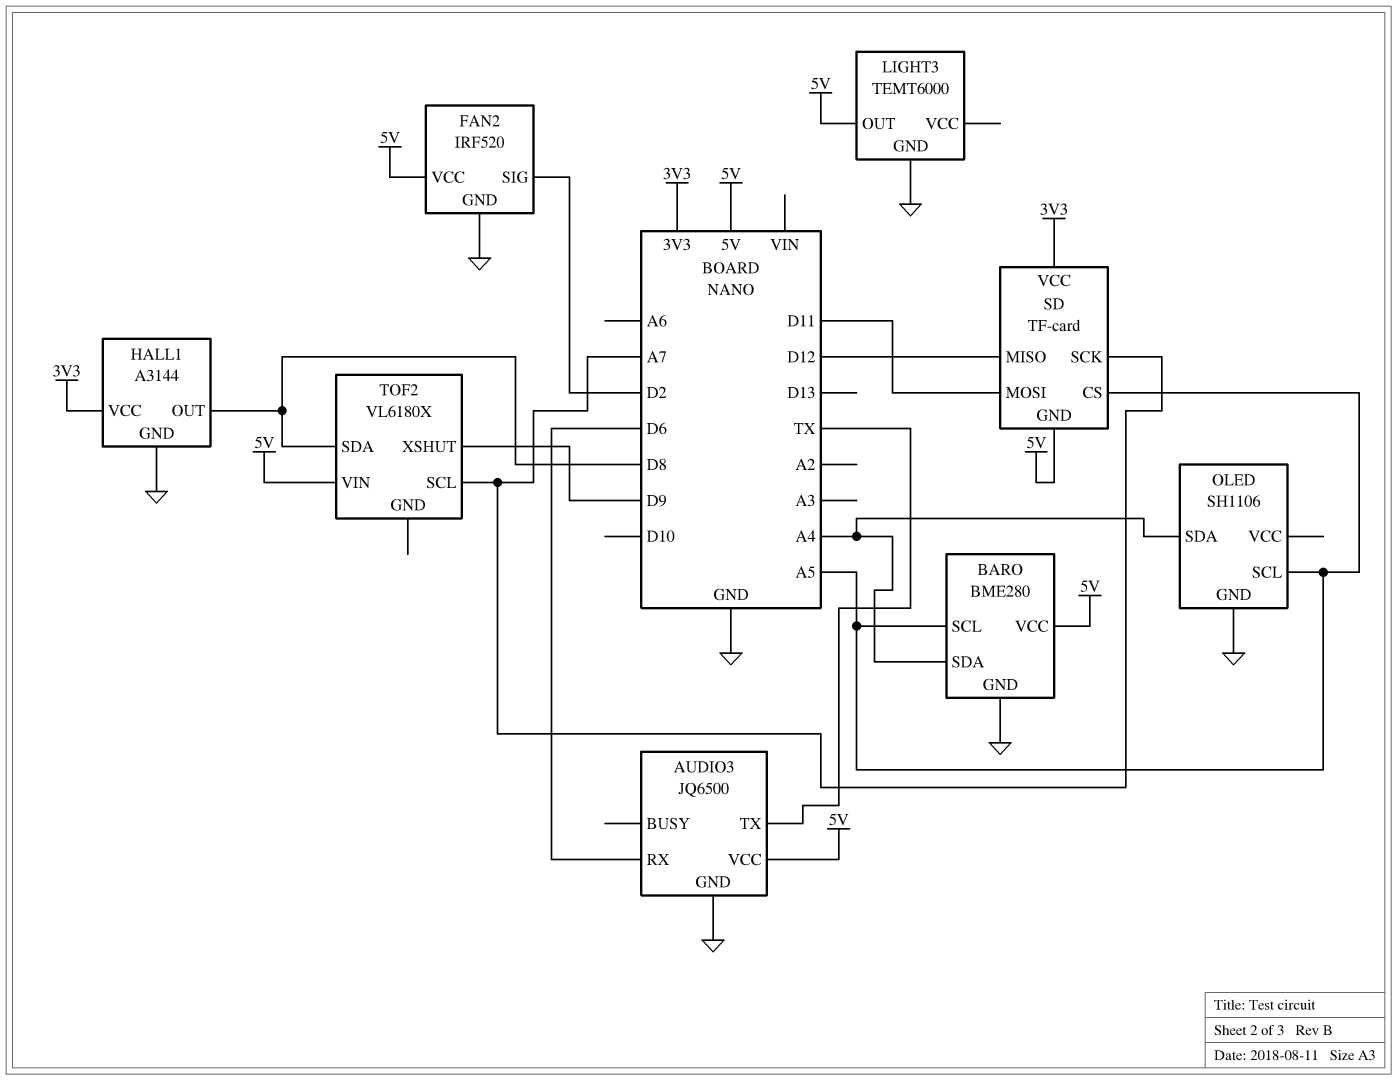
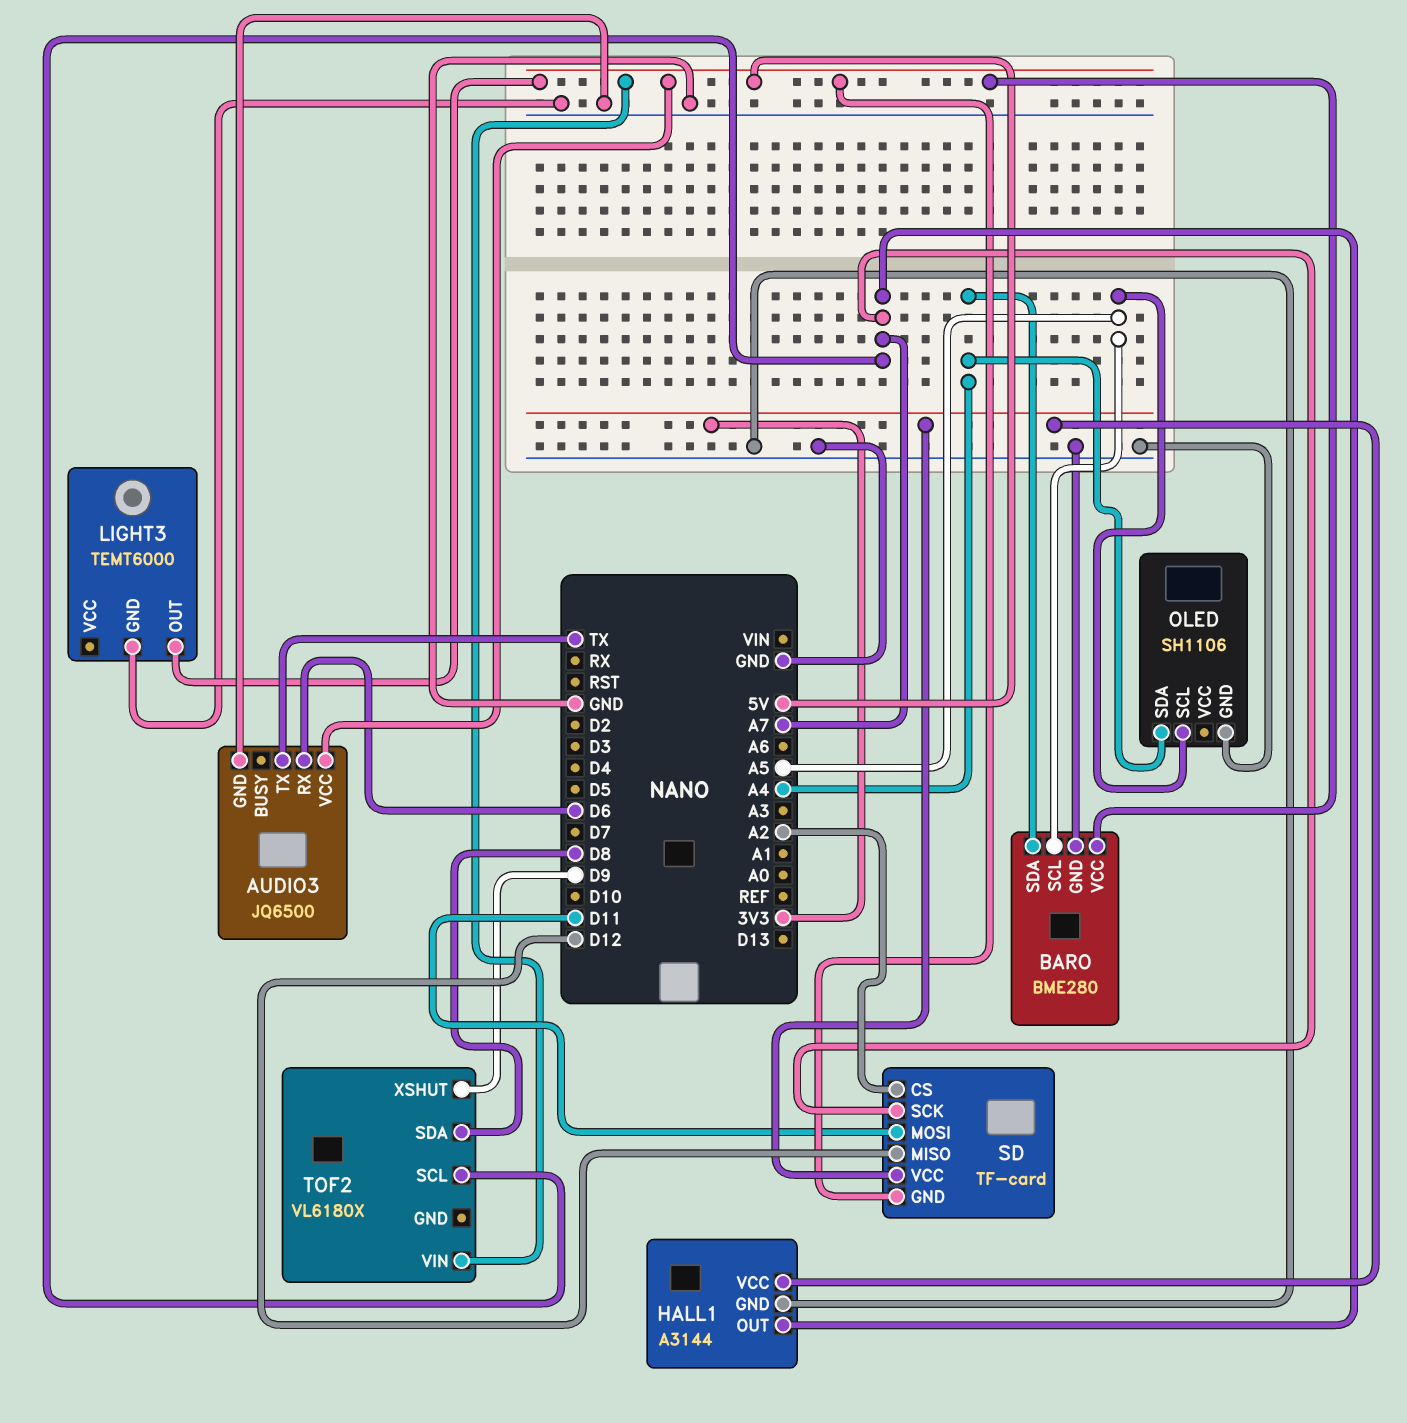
FAN2: IRF520 -> none
FAN2 pin GND: GND -> none
FAN2 pin SIG: D2 -> none
FAN2 pin VCC: 5V -> none
HALL1 pin OUT: D8 -> A7
SD pin CS: A5 -> A2

